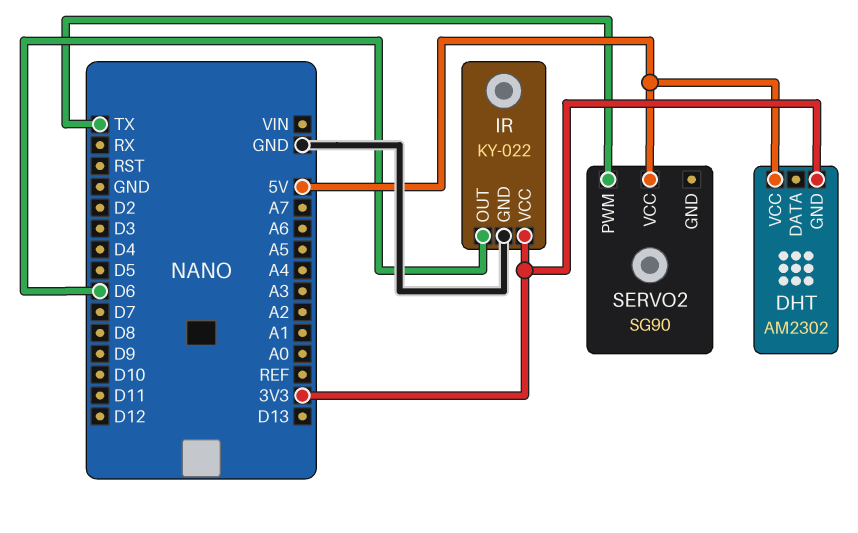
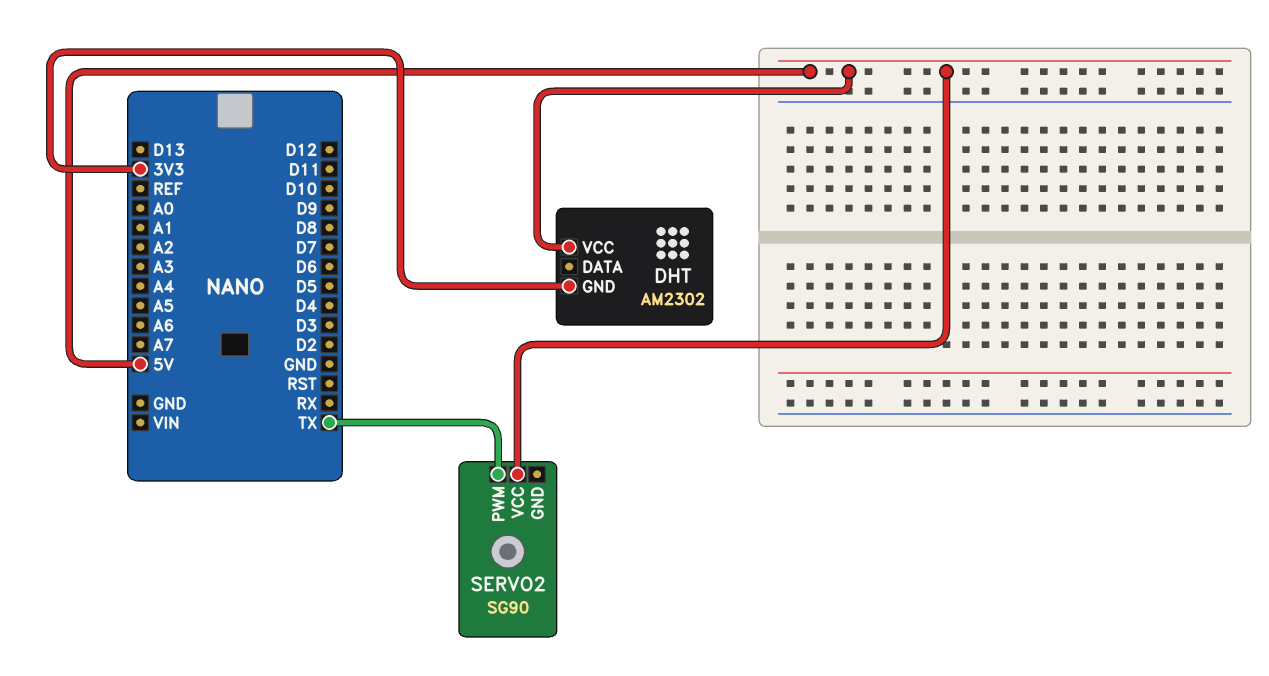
IR: KY-022 -> none
IR pin GND: GND -> none
IR pin OUT: D6 -> none
IR pin VCC: 3V3 -> none

